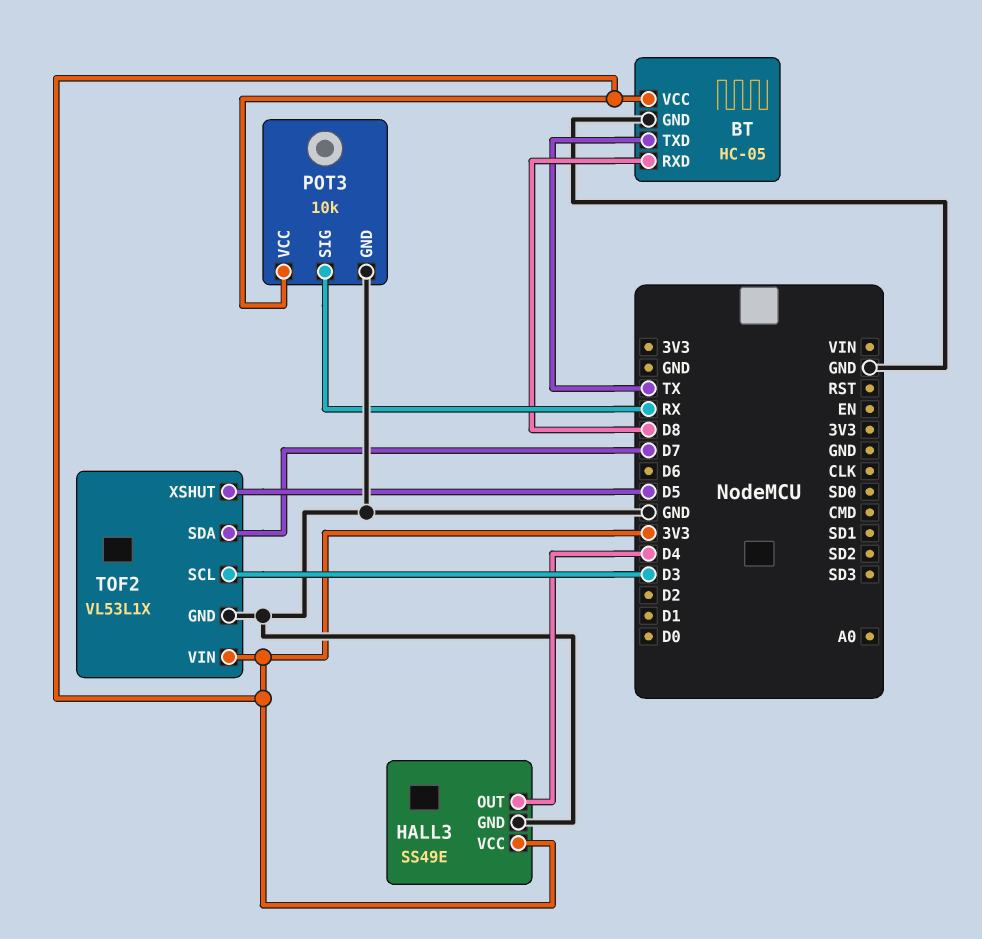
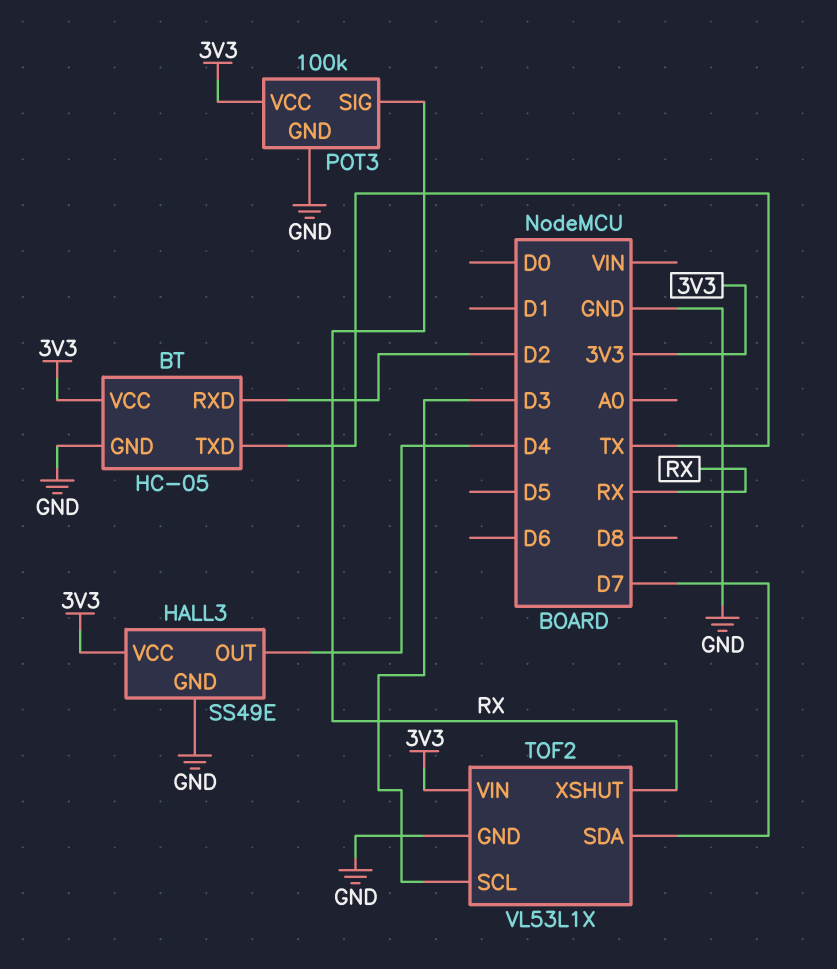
BT pin RXD: D8 -> D2
POT3: 10k -> 100k
TOF2 pin XSHUT: D5 -> RX

